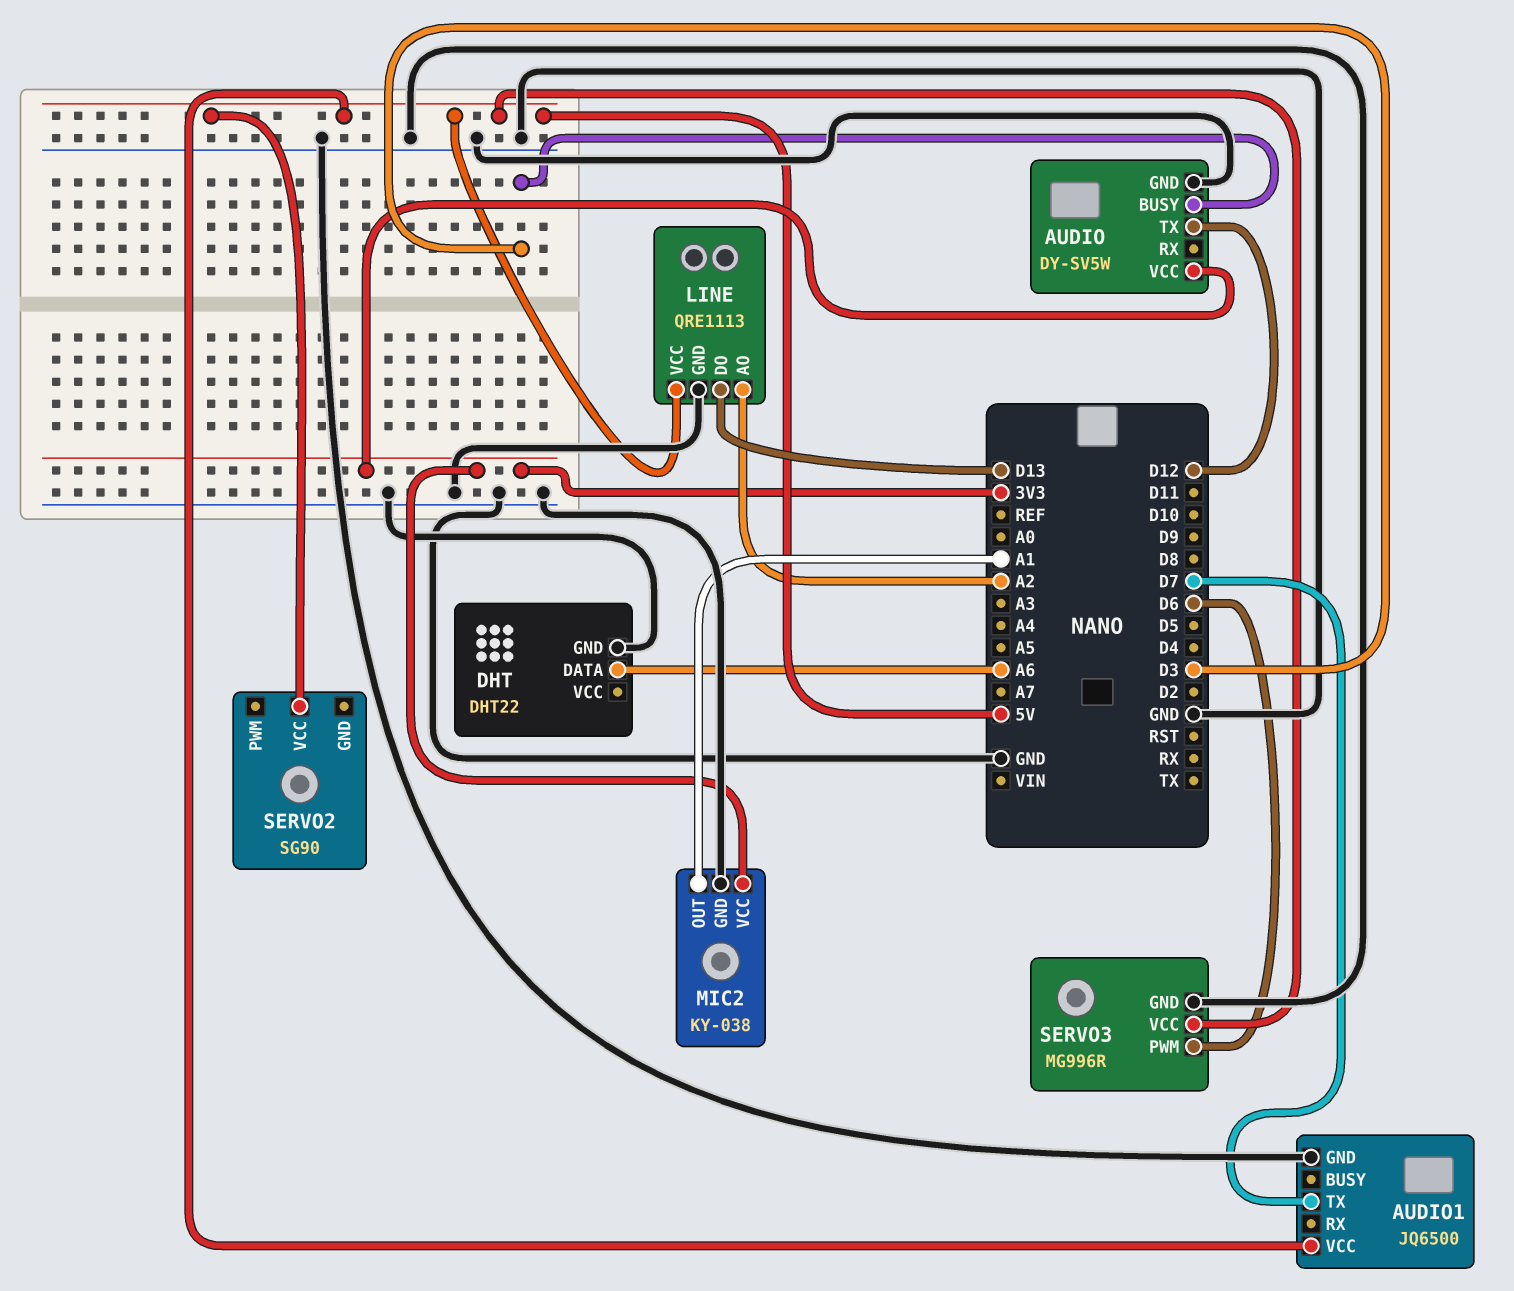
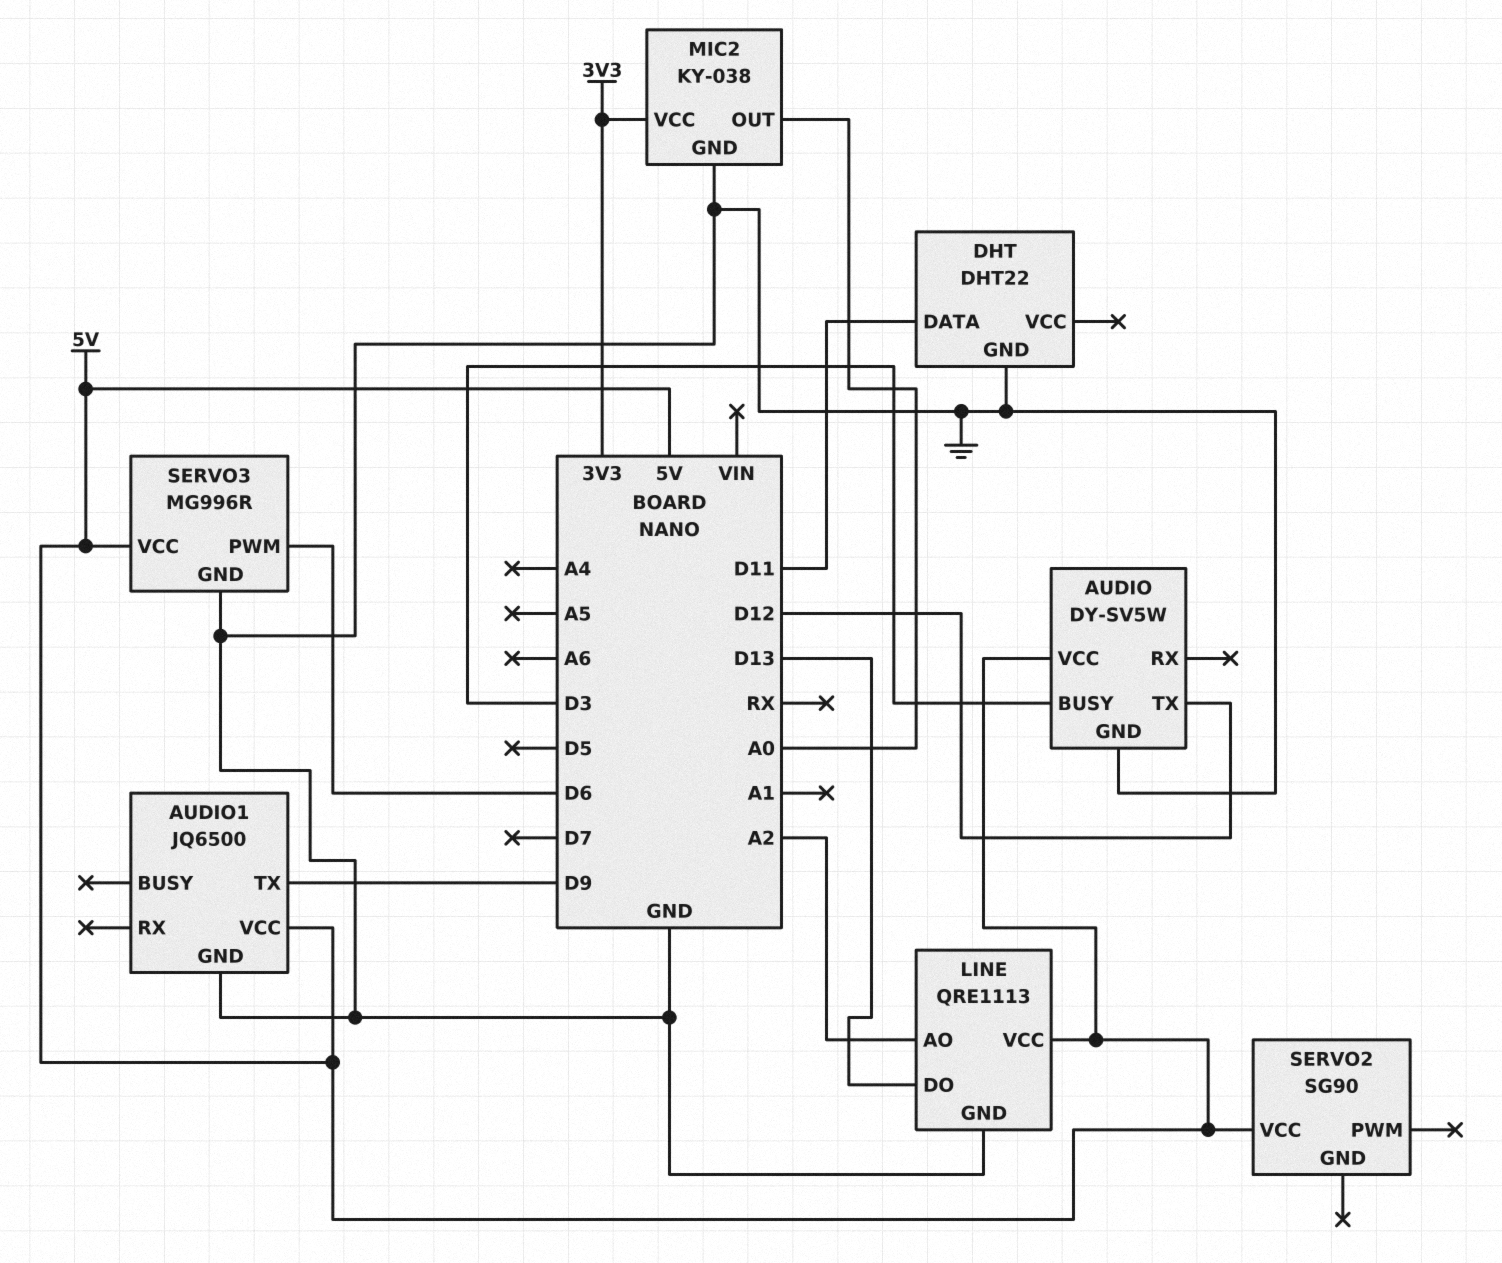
AUDIO pin VCC: 3V3 -> 5V
AUDIO1 pin TX: D7 -> D9
DHT pin DATA: A6 -> D11
MIC2 pin OUT: A1 -> A0

